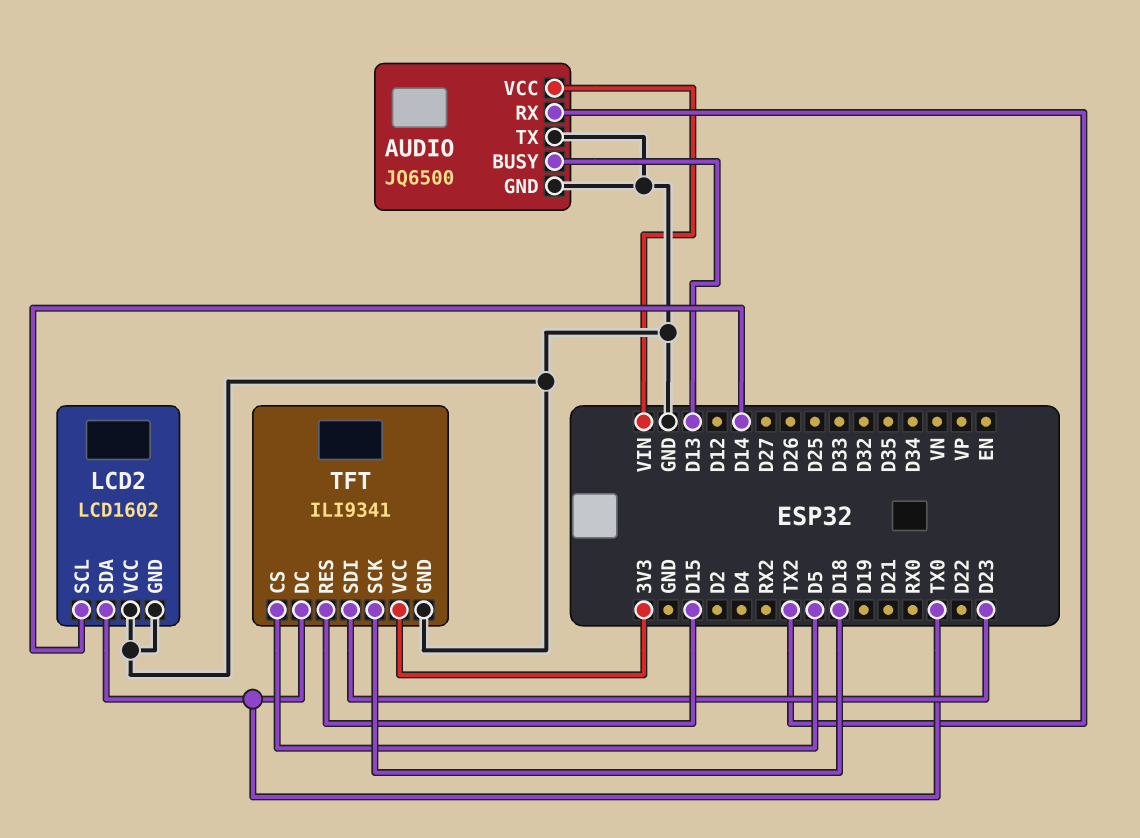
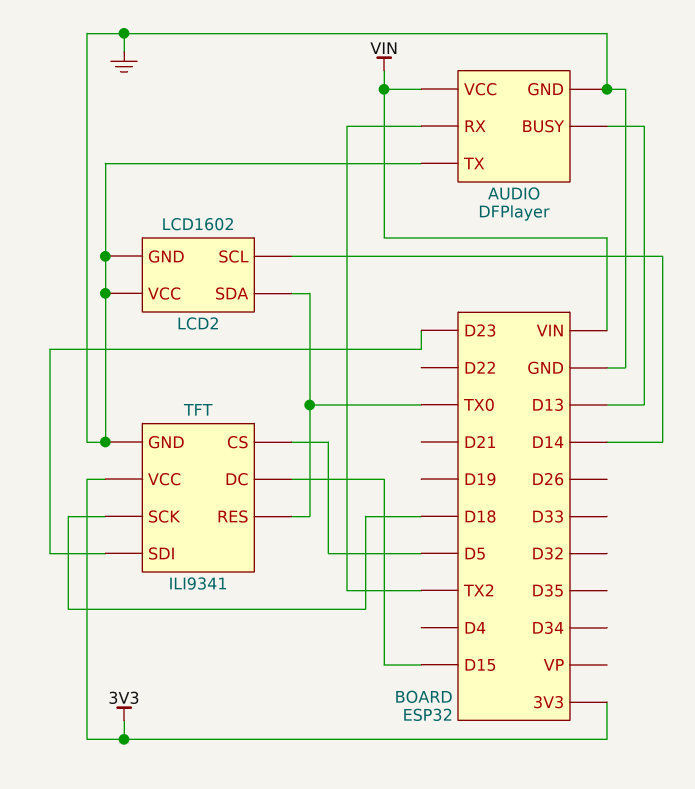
AUDIO: JQ6500 -> DFPlayer
TFT pin DC: TX0 -> D15
TFT pin RES: D15 -> TX0

